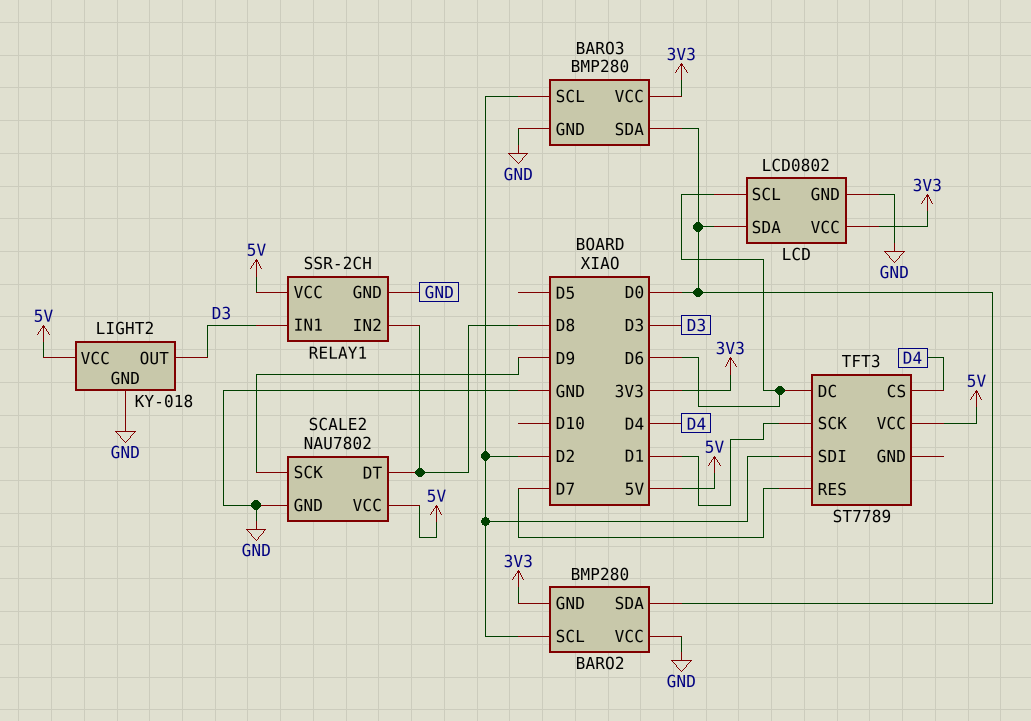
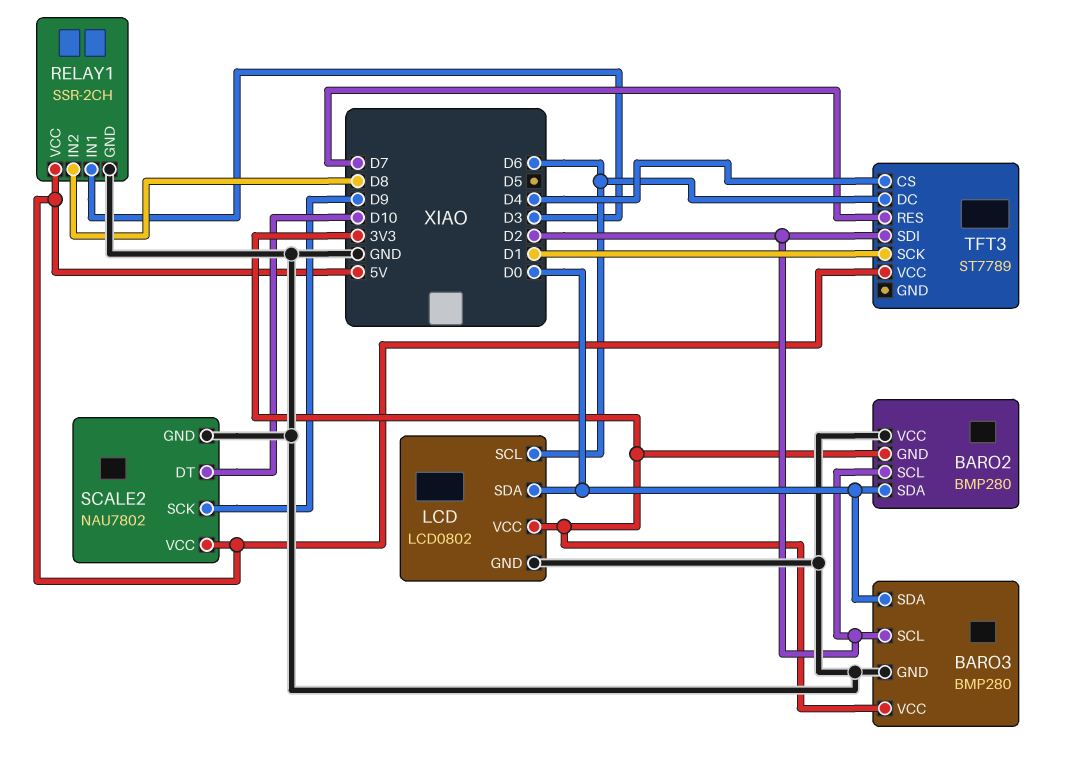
LIGHT2: KY-018 -> none
LIGHT2 pin GND: GND -> none
LIGHT2 pin OUT: D3 -> none
LIGHT2 pin VCC: 5V -> none
SCALE2 pin DT: D8 -> D10

